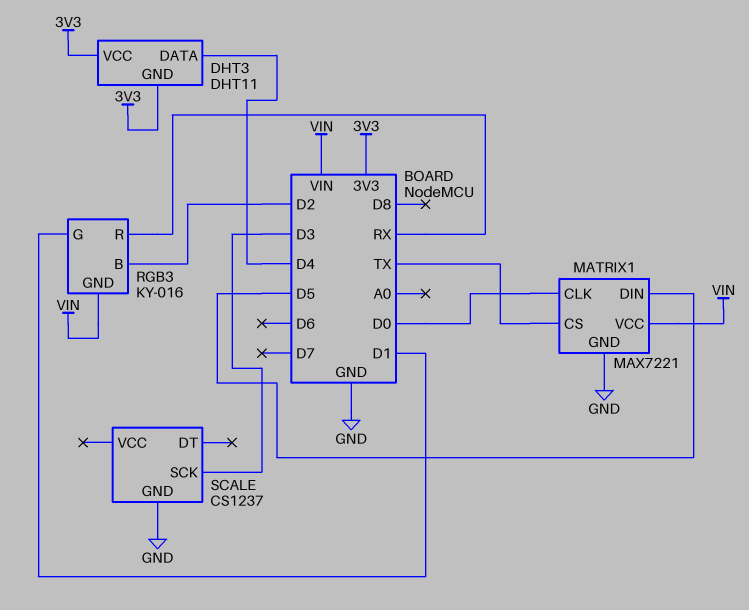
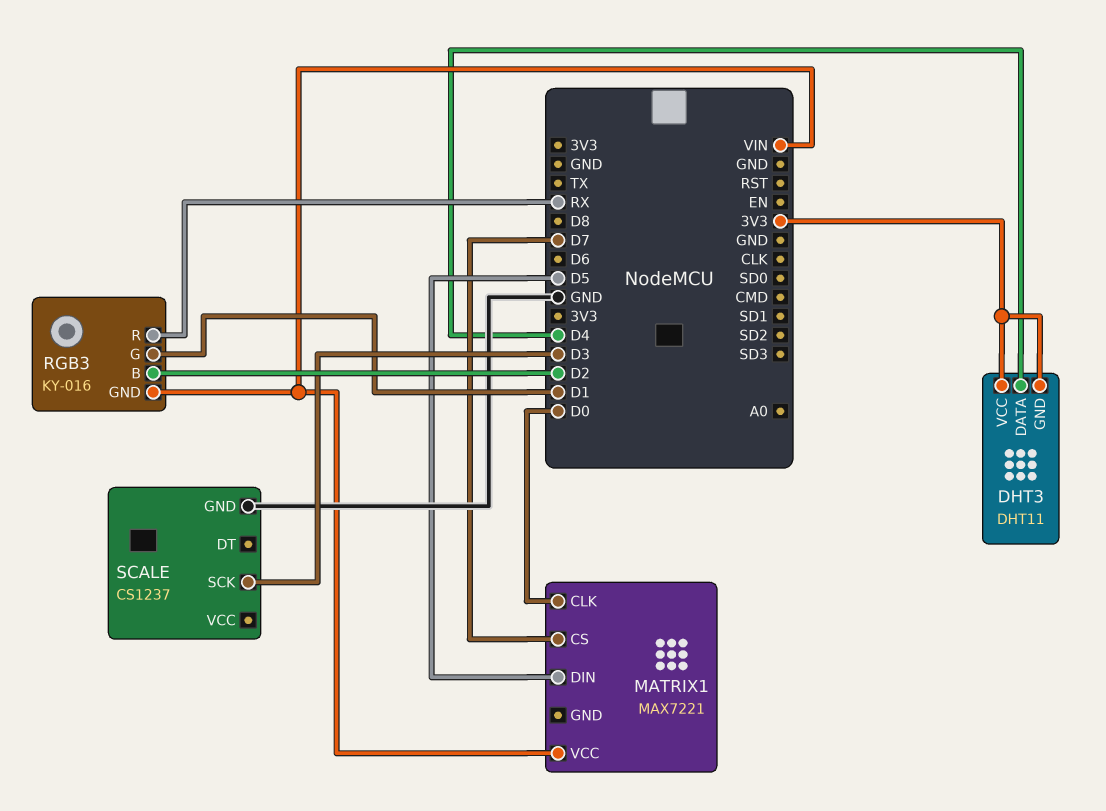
MATRIX1 pin CS: TX -> D7
MATRIX1 pin GND: GND -> none

